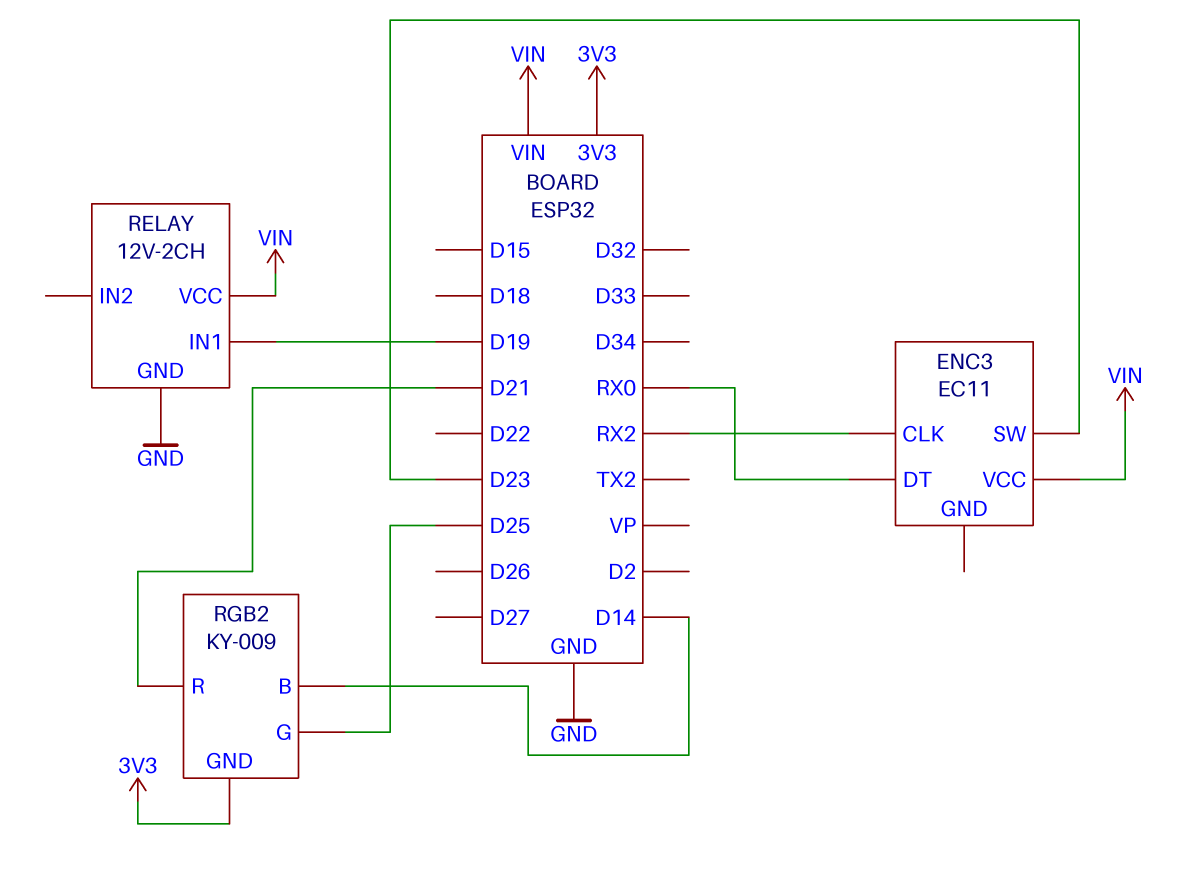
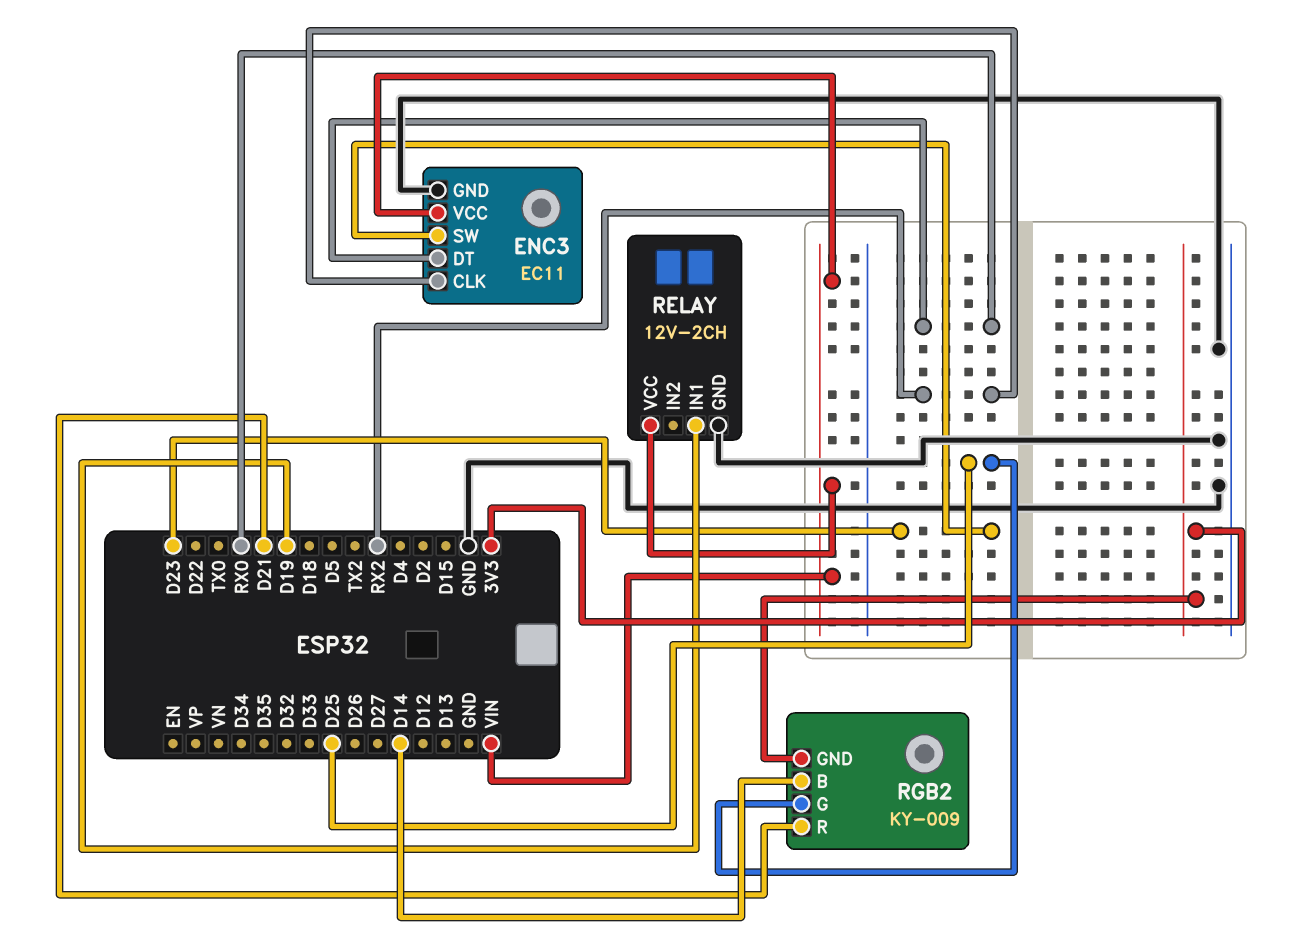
ENC3 pin GND: none -> GND

